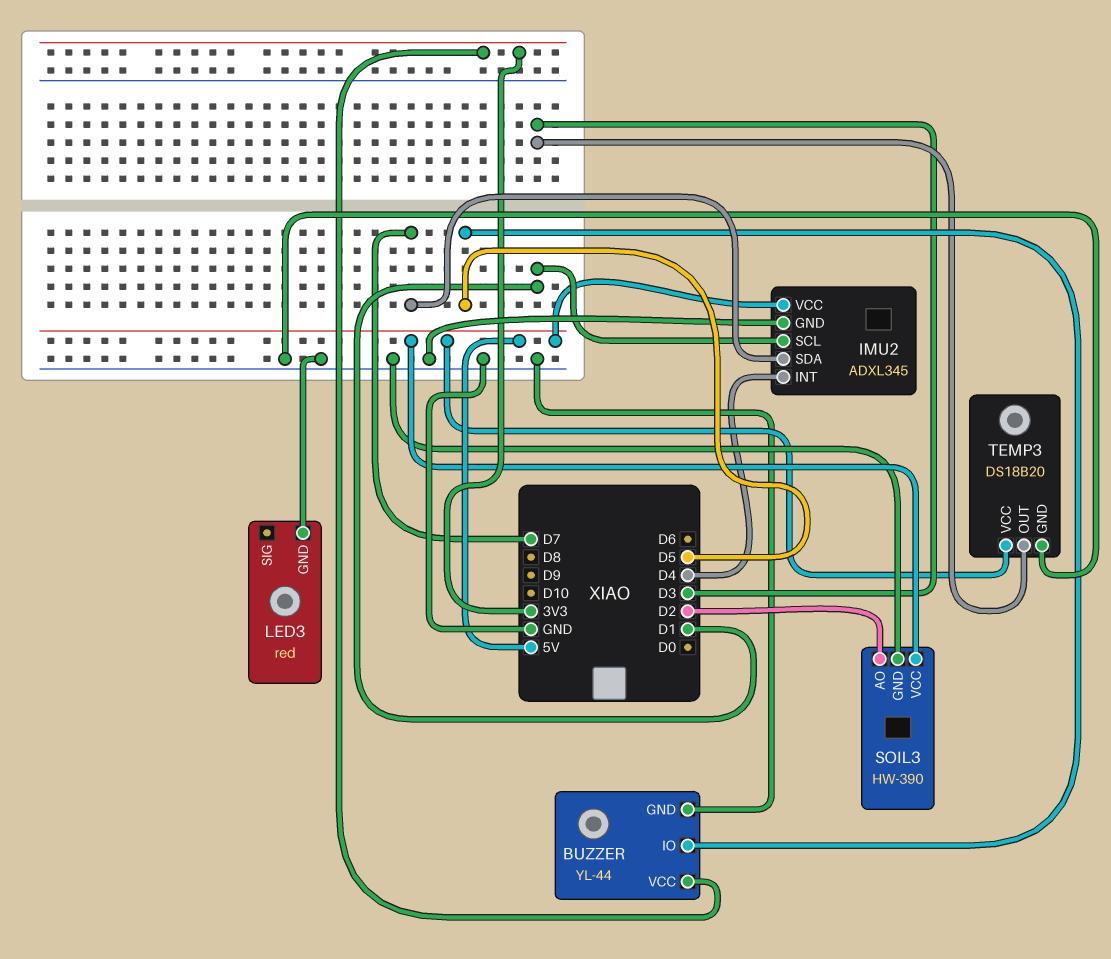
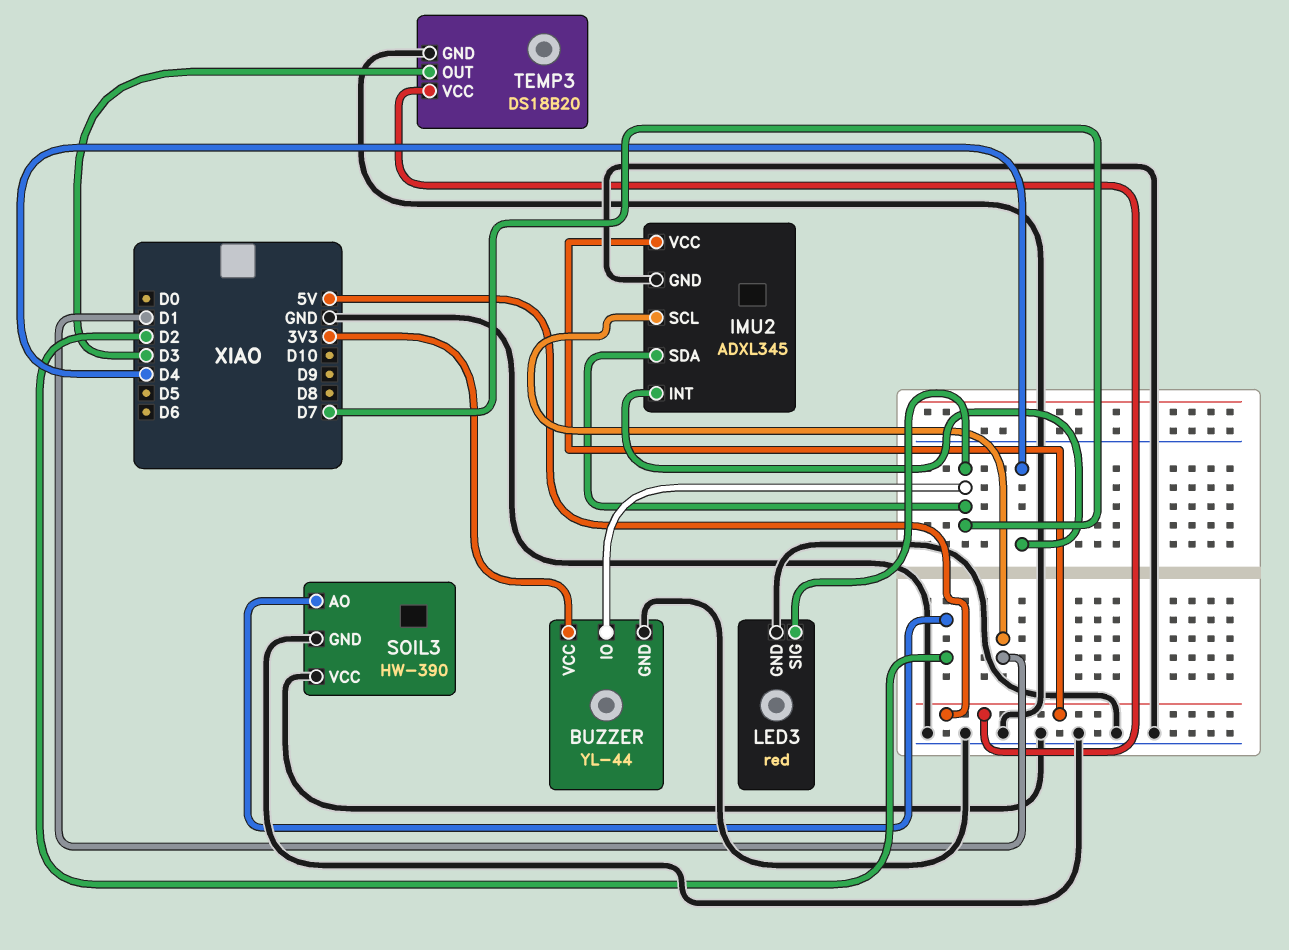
BUZZER pin IO: D5 -> D7
LED3 pin SIG: none -> D7
SOIL3 pin VCC: 5V -> GND

